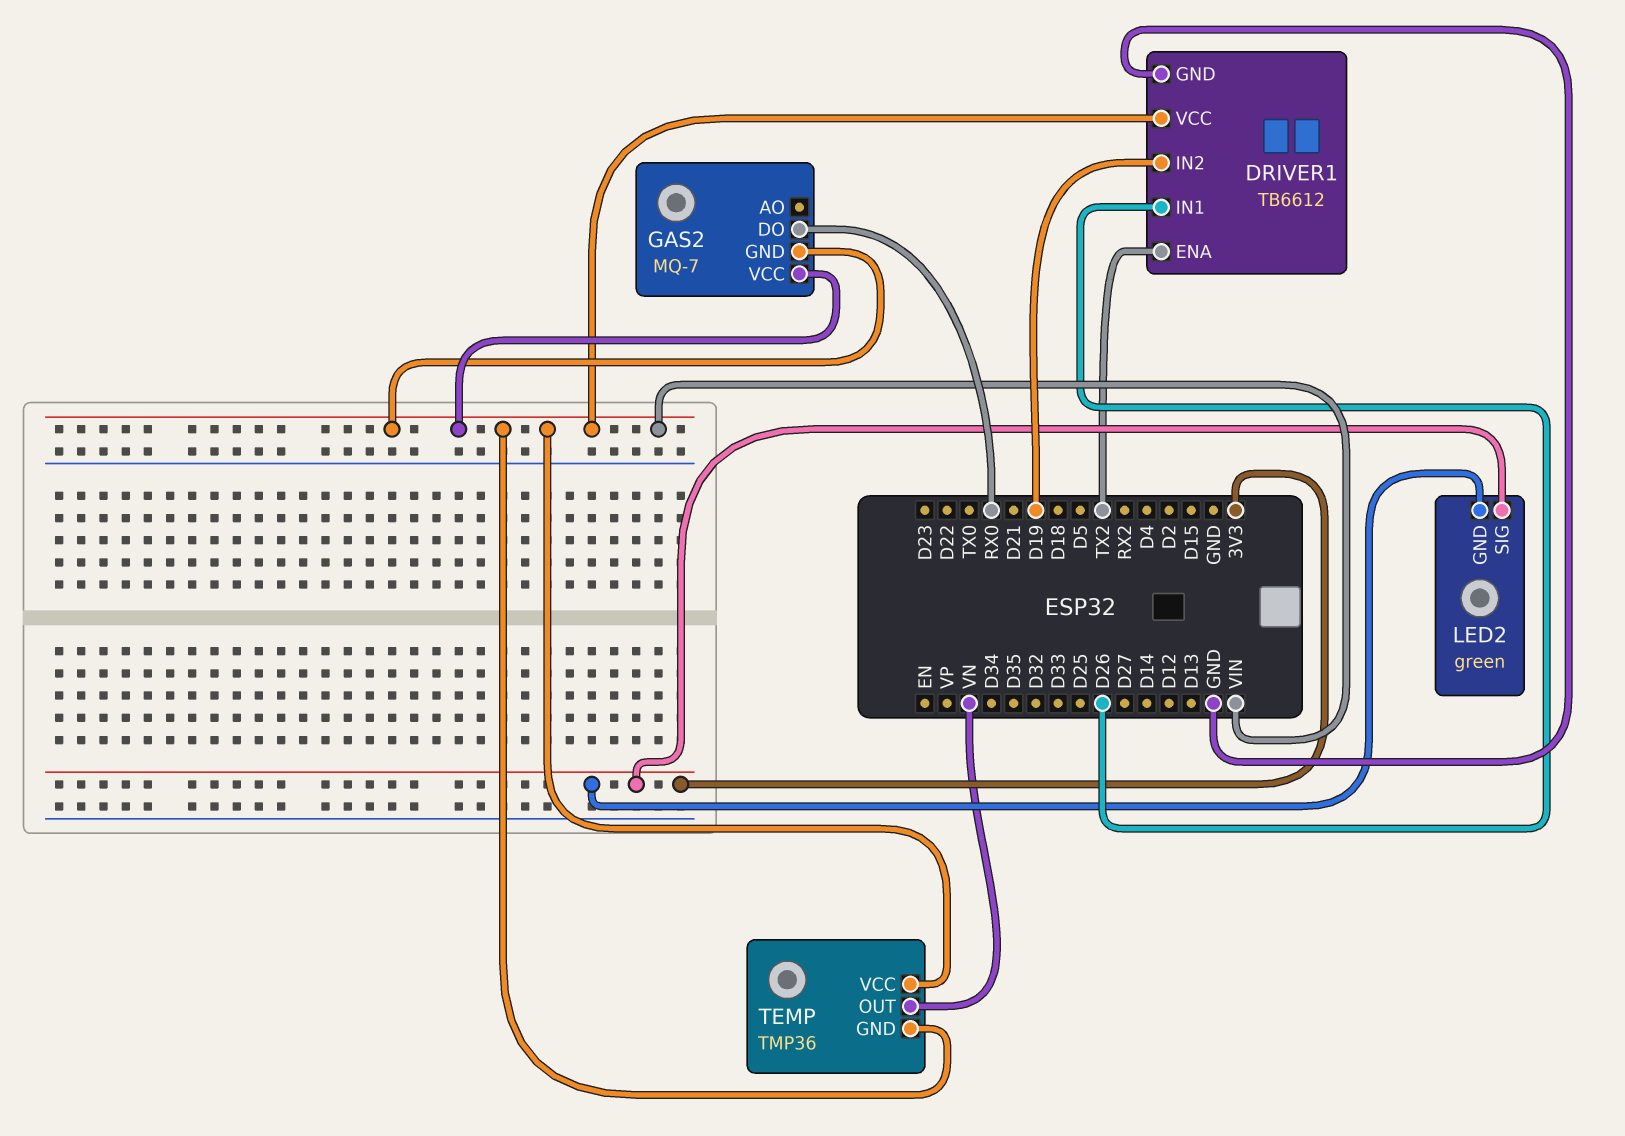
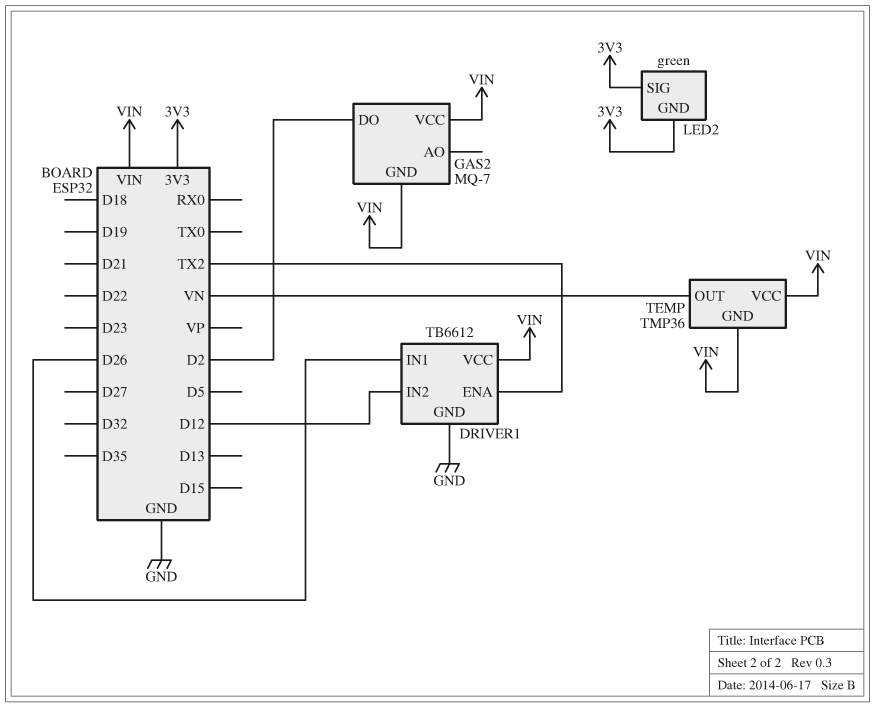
DRIVER1 pin IN2: D19 -> D12
GAS2 pin DO: RX0 -> D2

